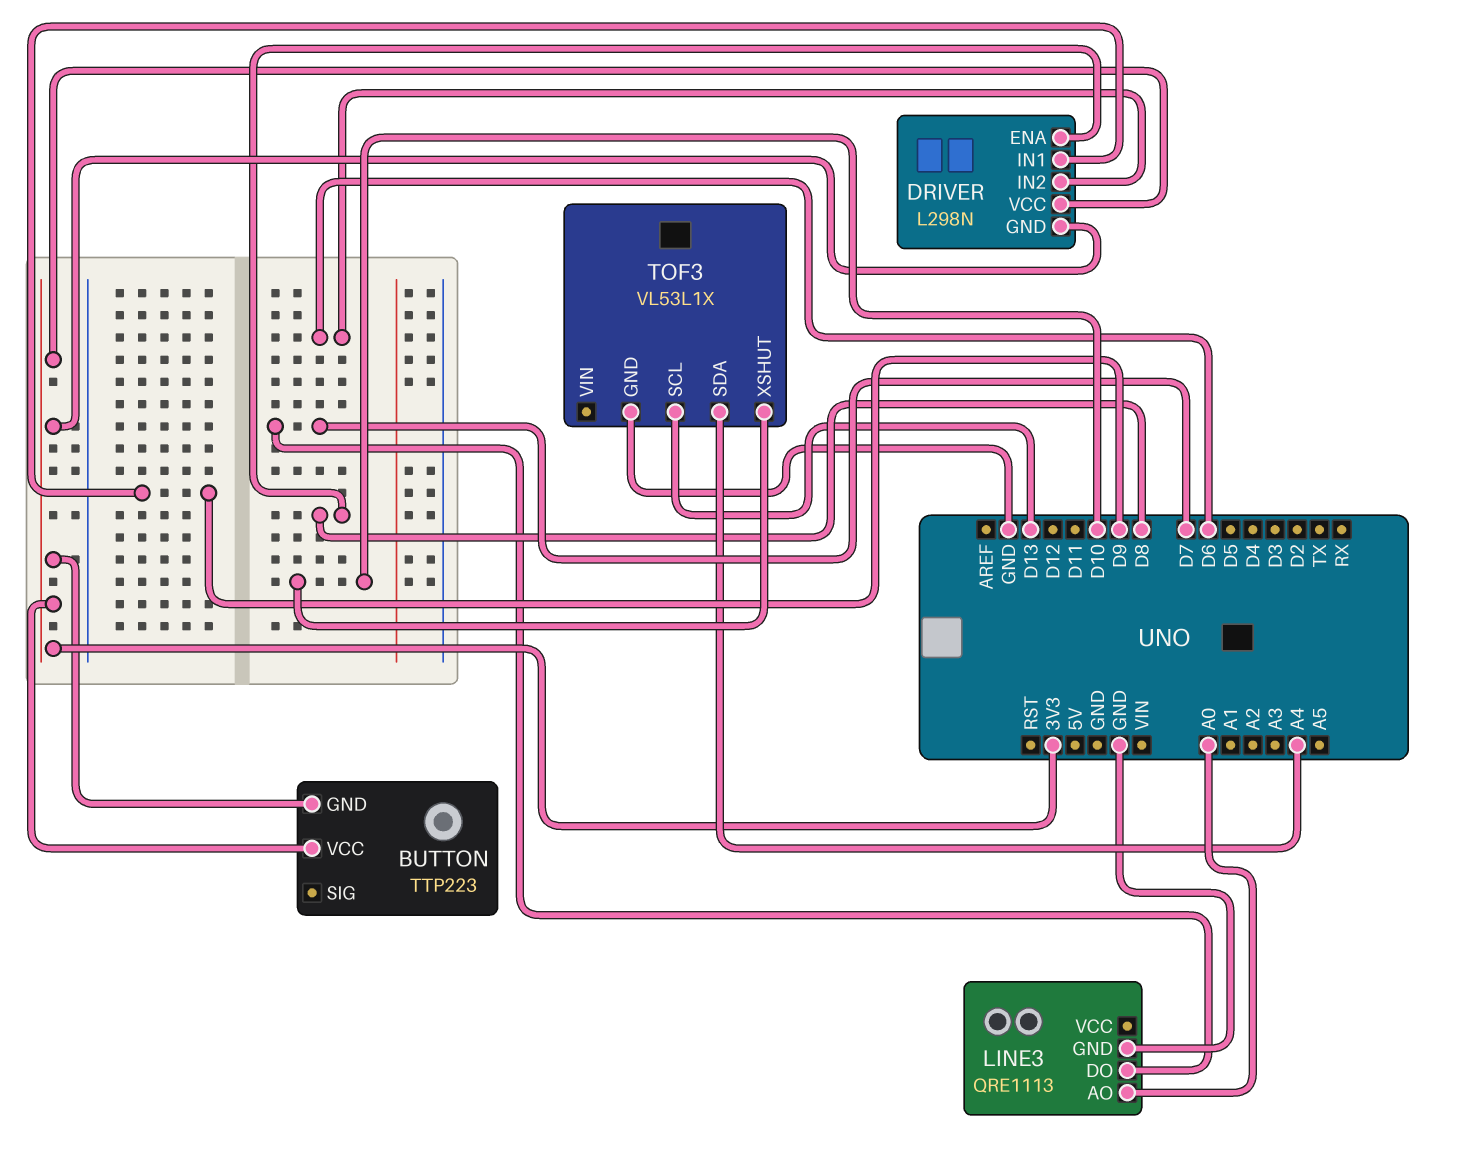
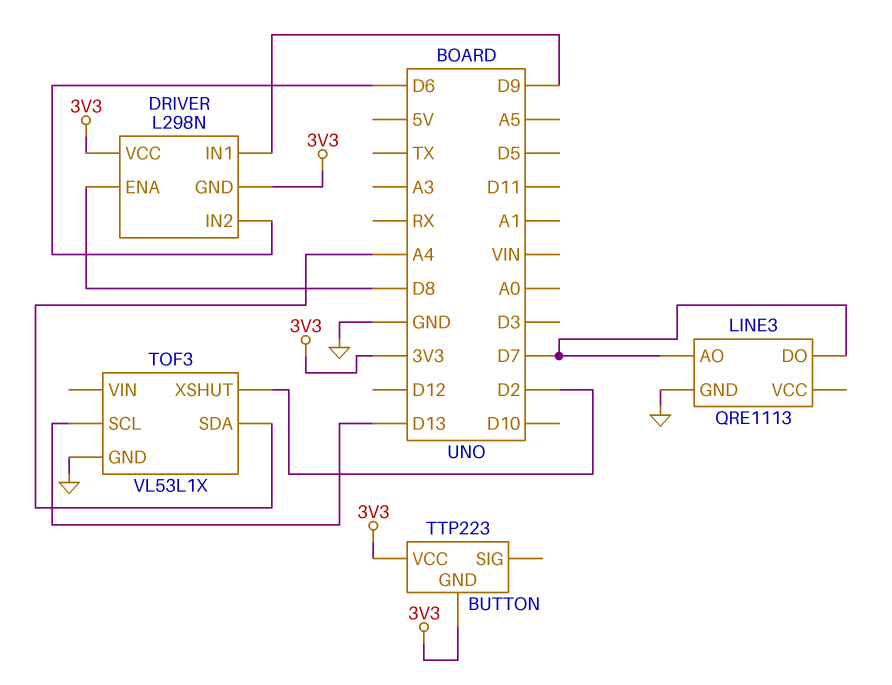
LINE3 pin AO: A0 -> D7
TOF3 pin XSHUT: D10 -> D2

